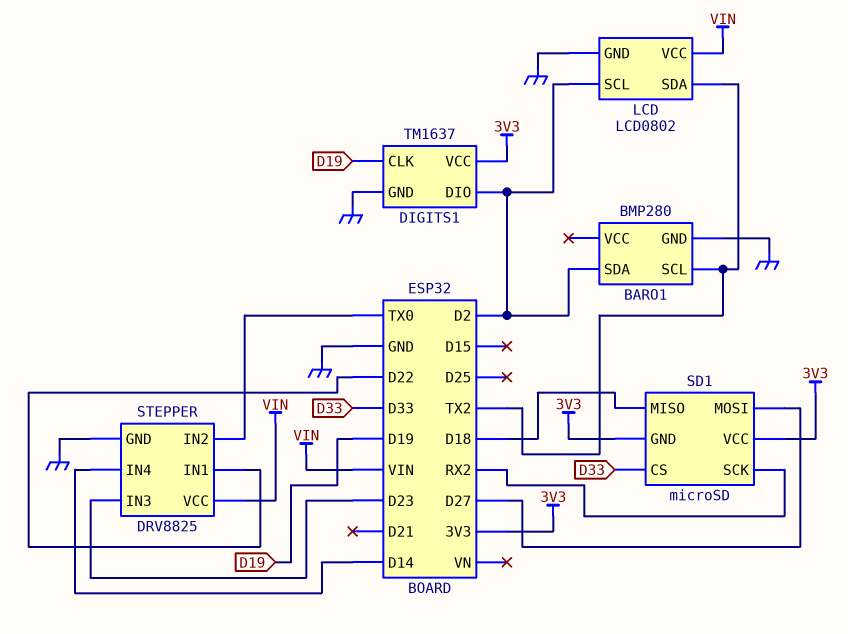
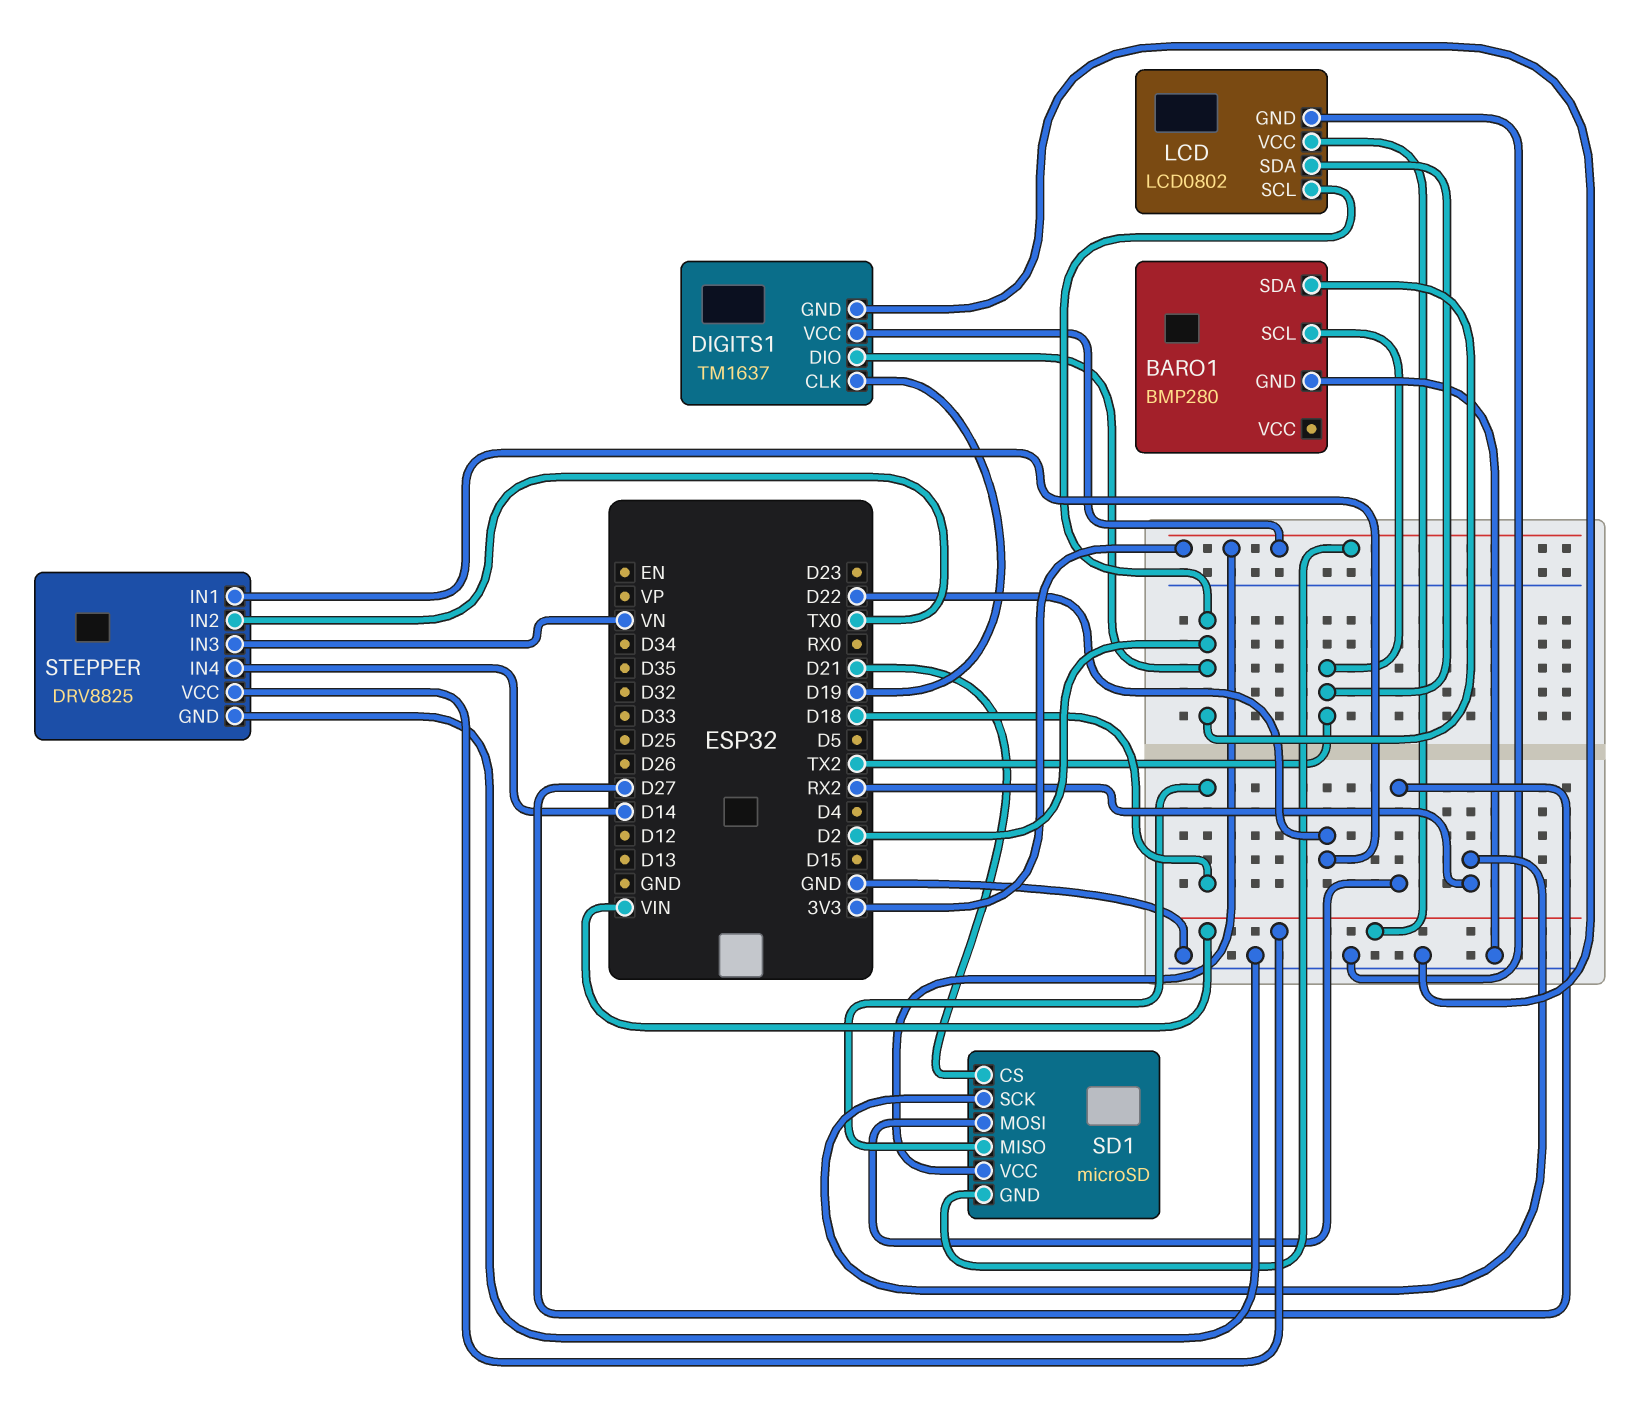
SD1 pin CS: D33 -> D21
STEPPER pin IN3: D23 -> VN

